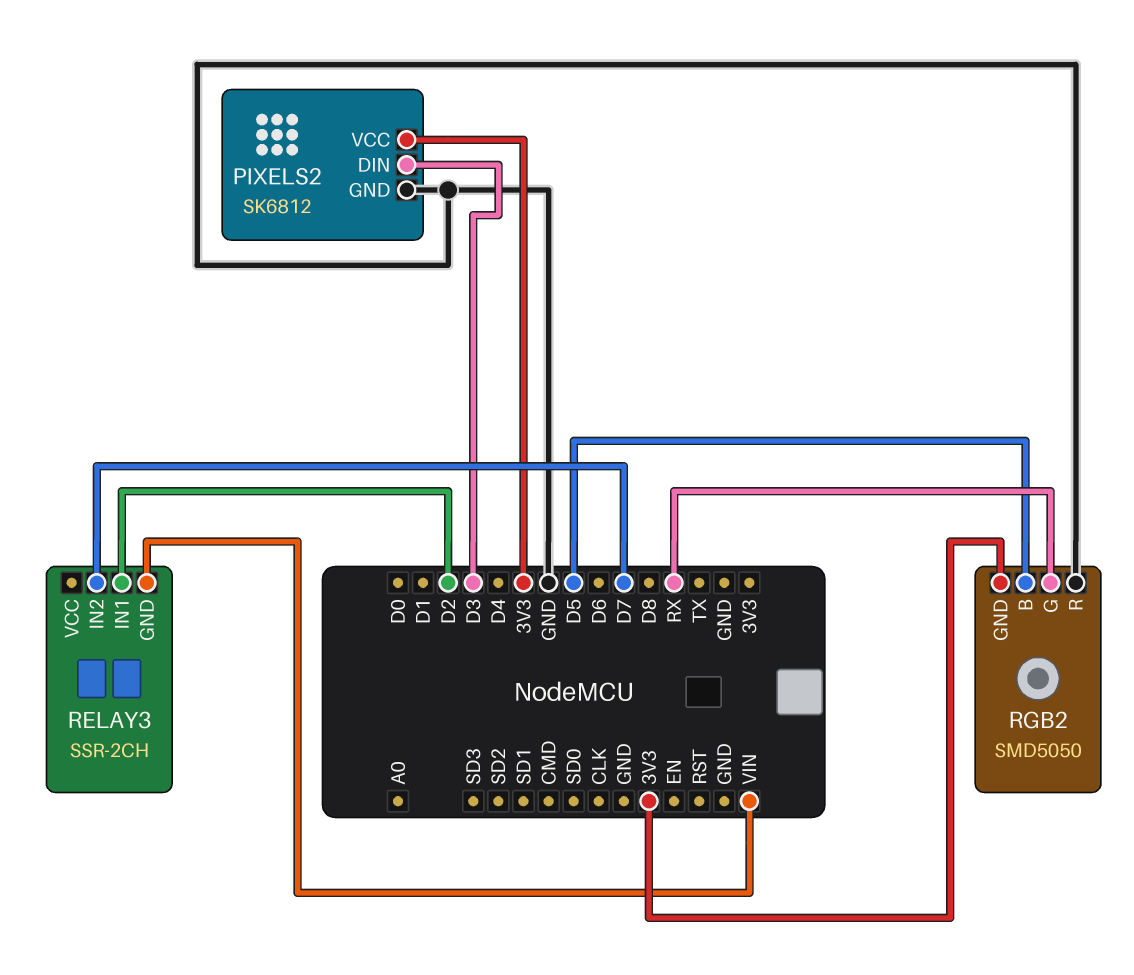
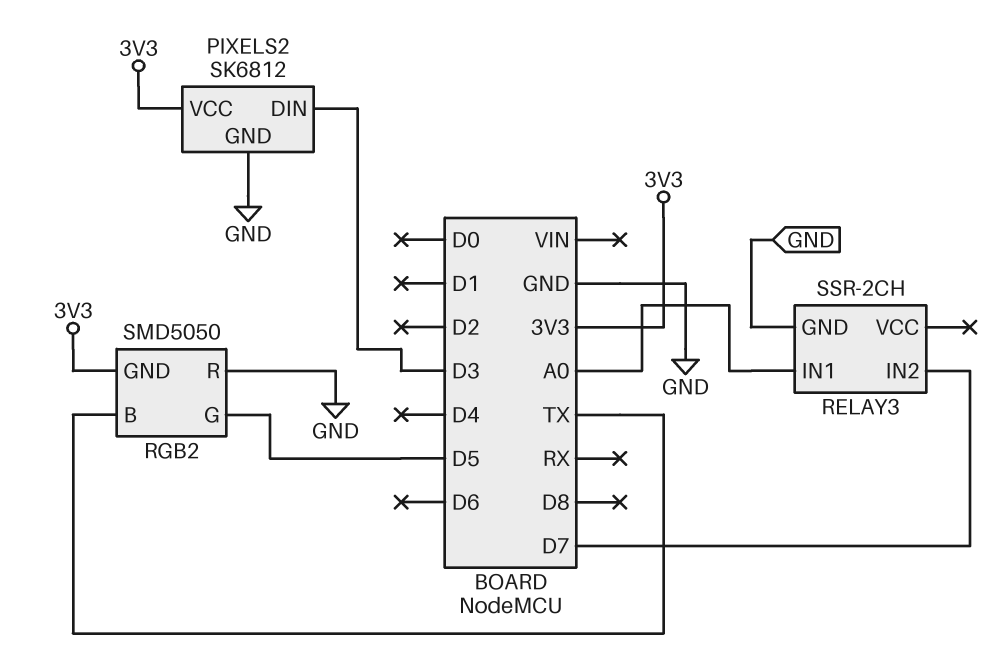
RELAY3 pin GND: VIN -> GND
RELAY3 pin IN1: D2 -> A0
RGB2 pin B: D5 -> TX
RGB2 pin G: RX -> D5

